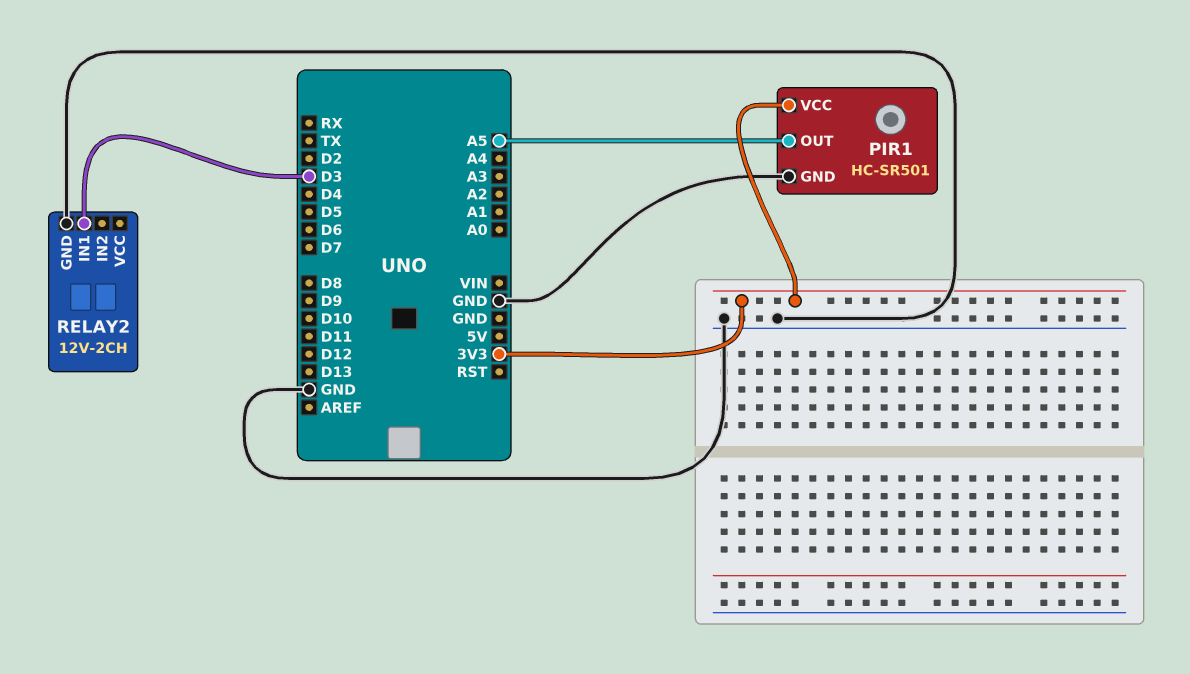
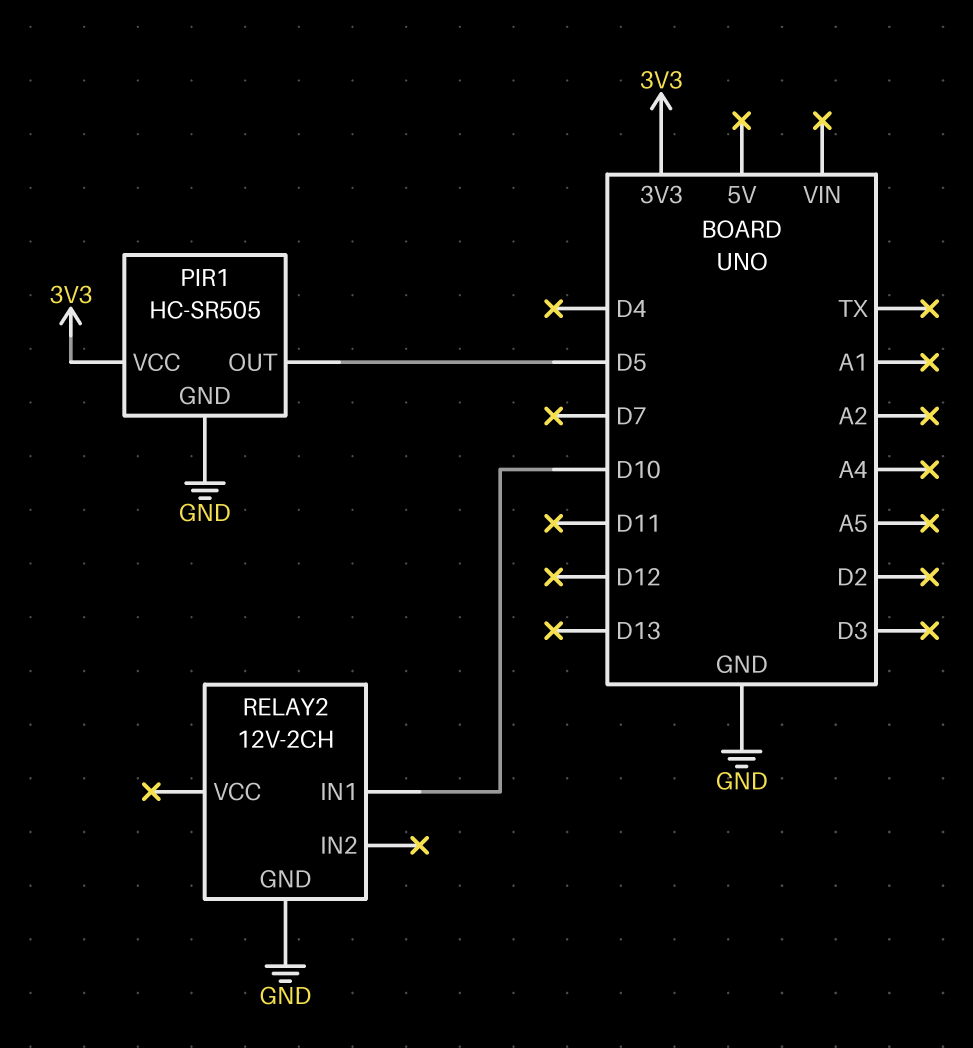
PIR1: HC-SR501 -> HC-SR505
PIR1 pin OUT: A5 -> D5
RELAY2 pin IN1: D3 -> D10

